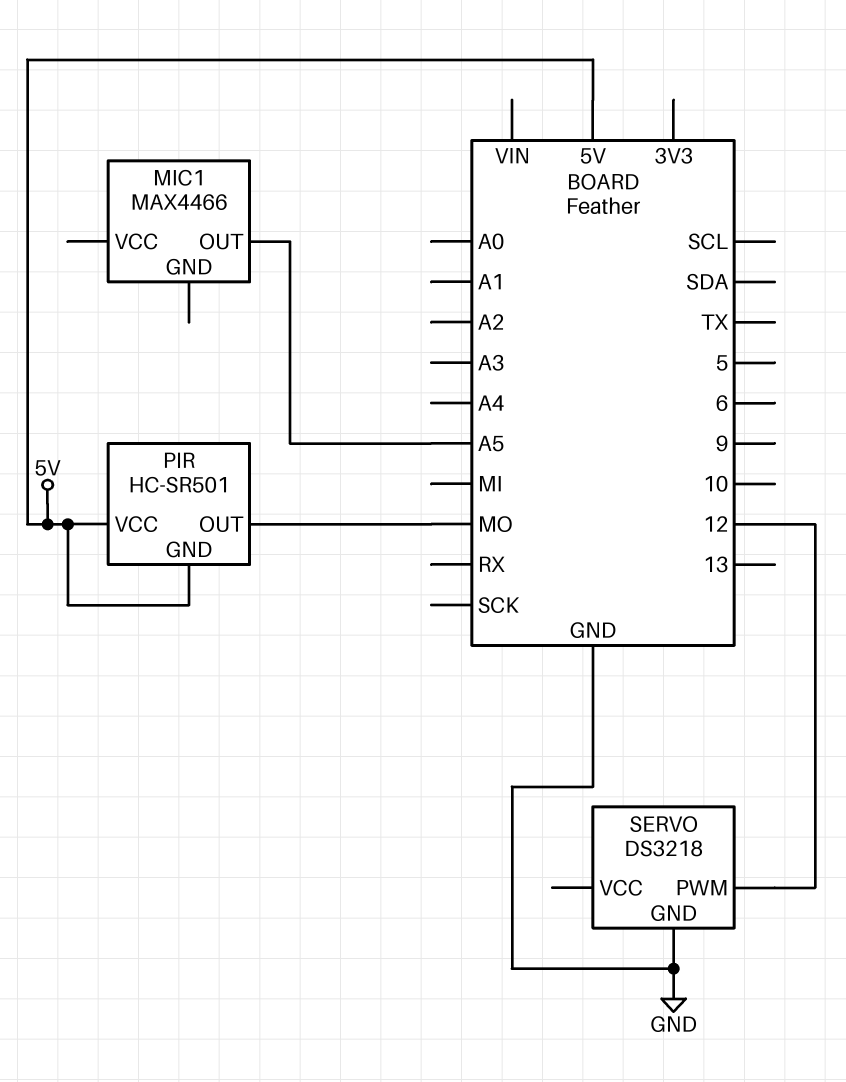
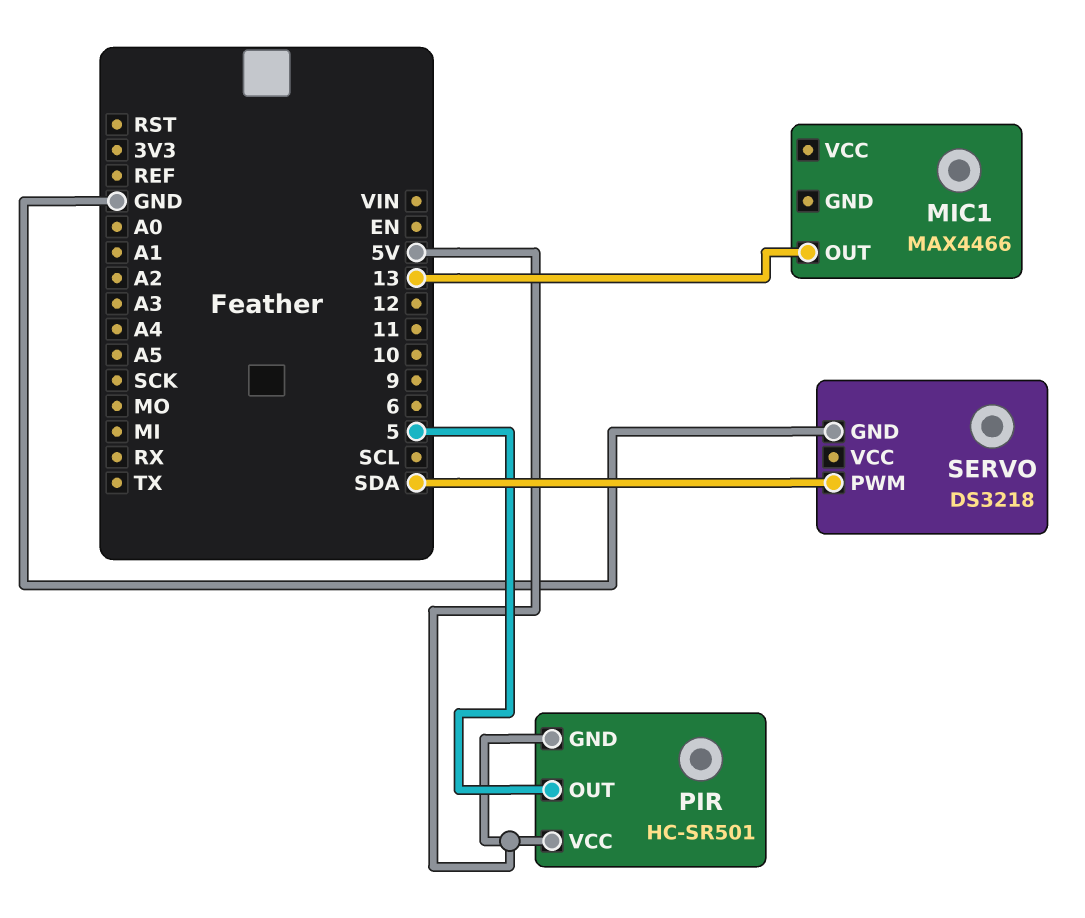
MIC1 pin OUT: A5 -> 13
PIR pin OUT: MO -> 5
SERVO pin PWM: 12 -> SDA

